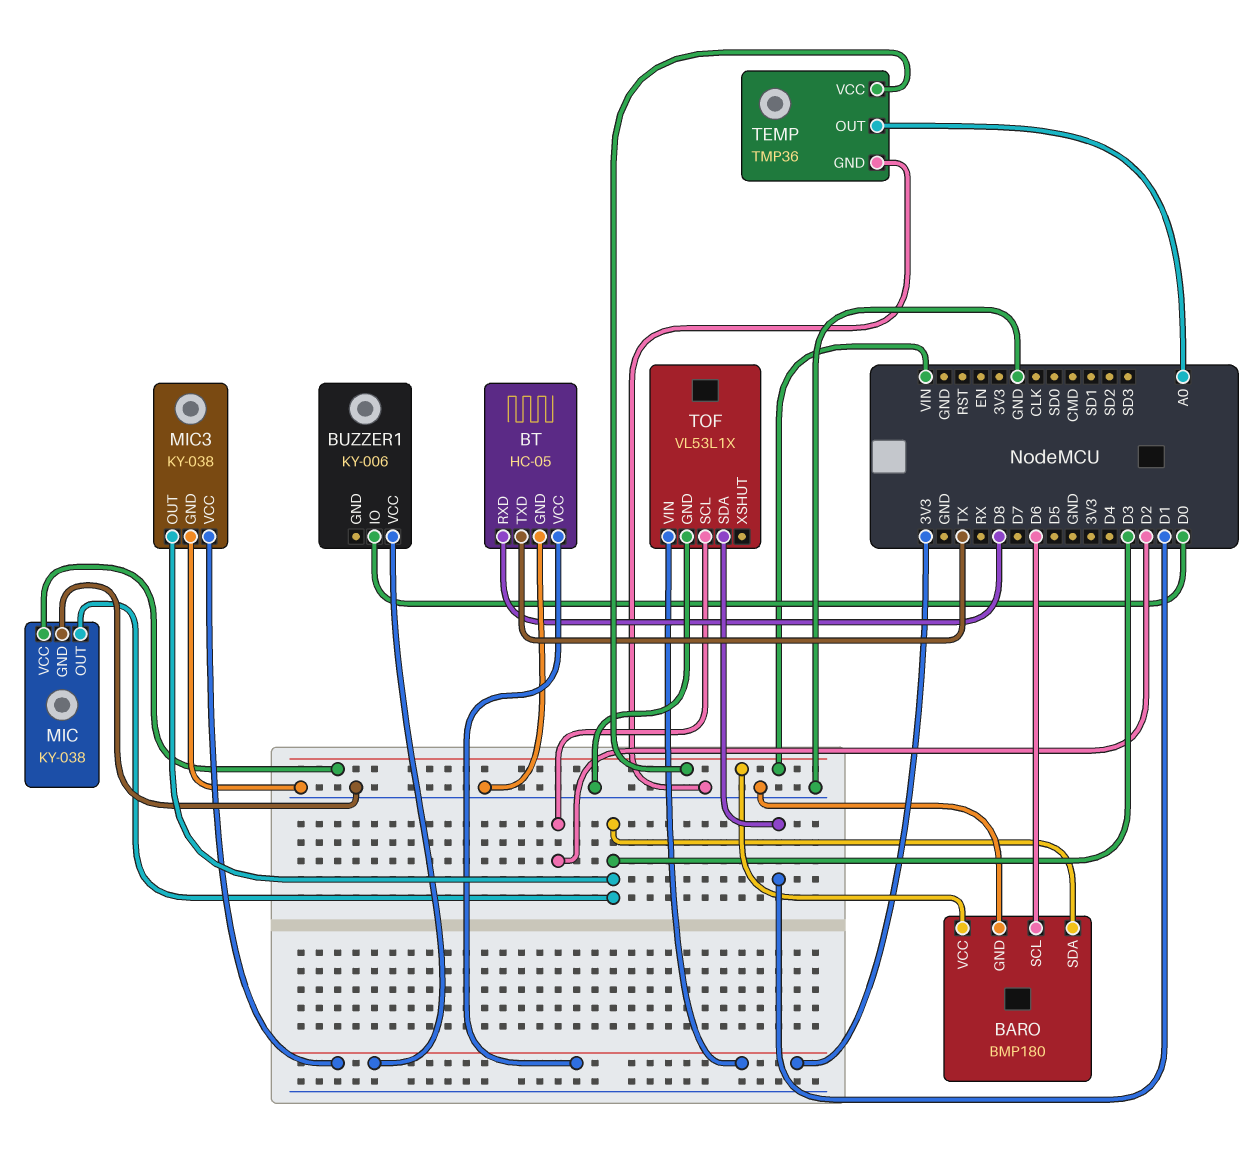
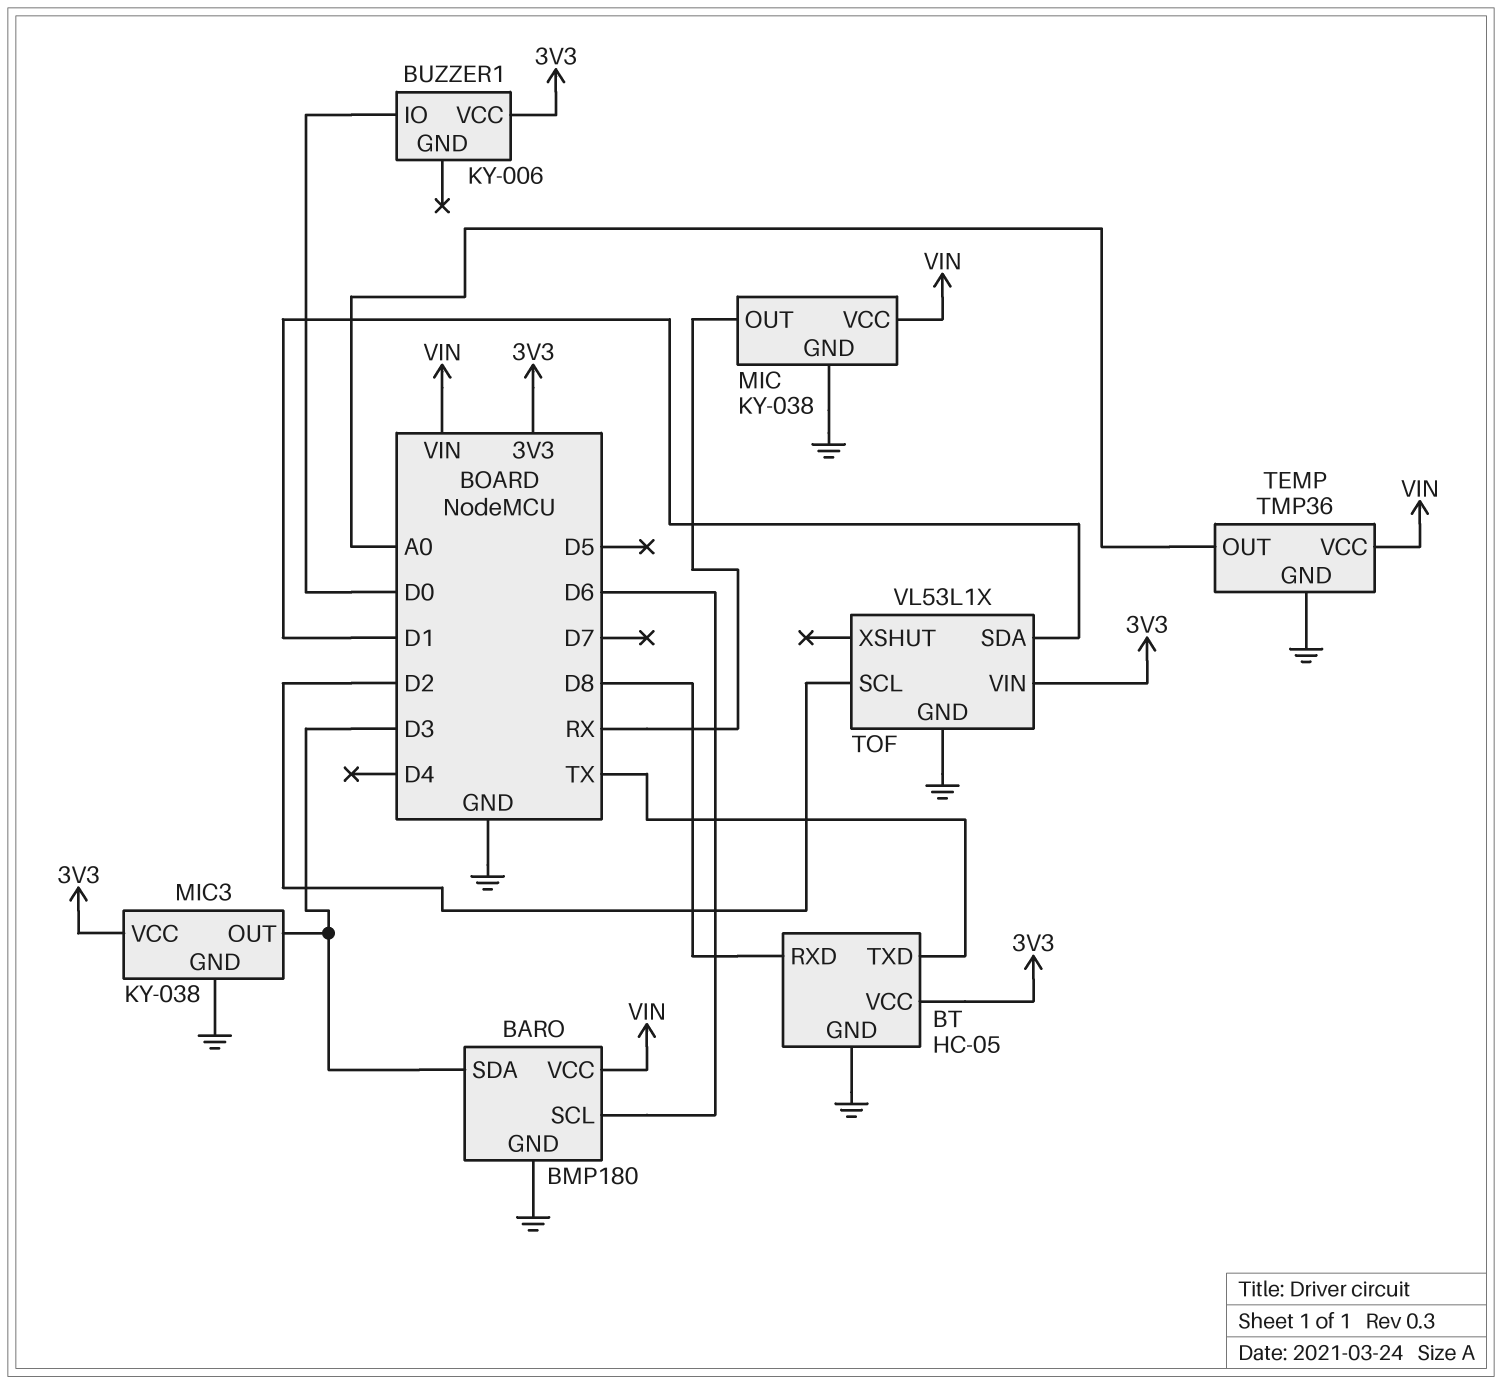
MIC pin OUT: D3 -> RX

